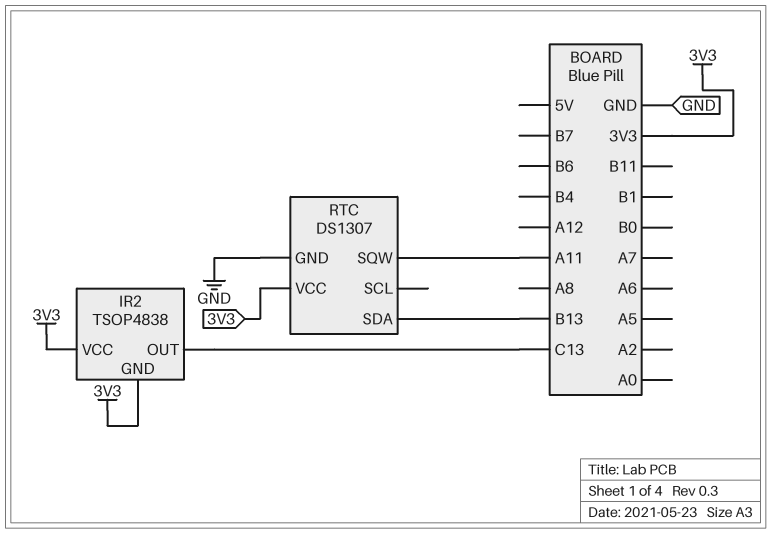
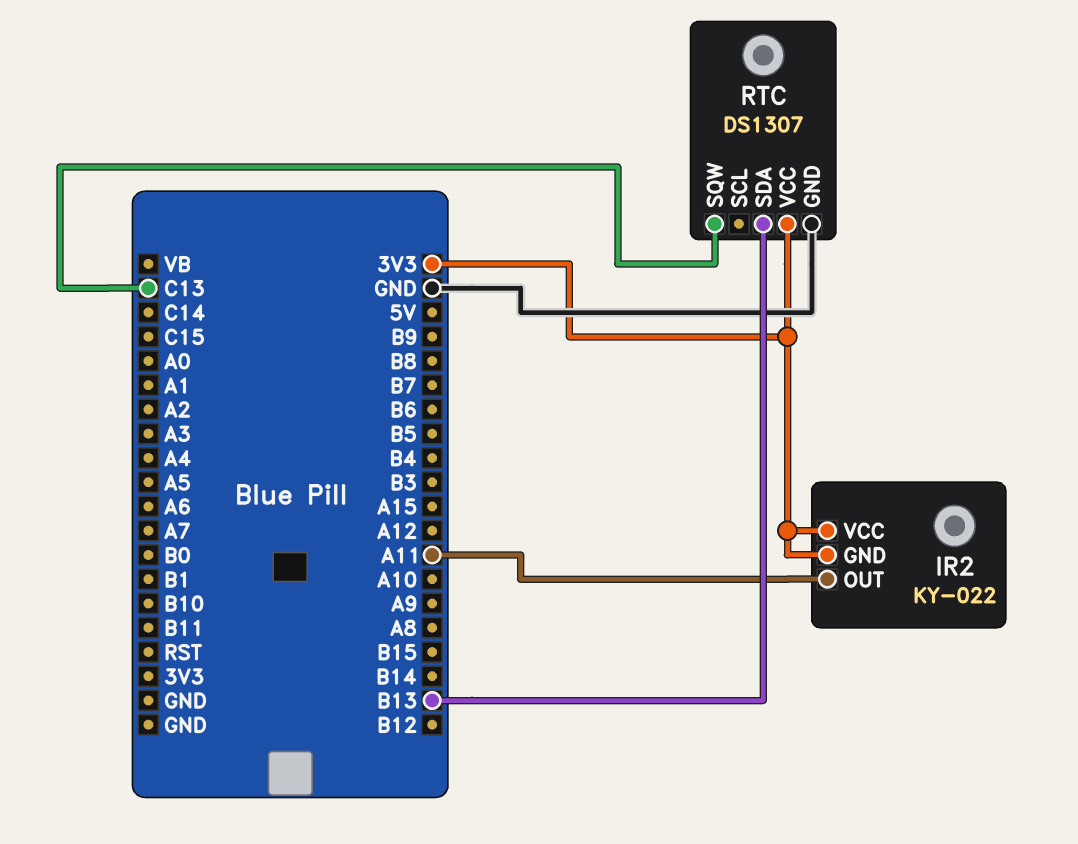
IR2: TSOP4838 -> KY-022
IR2 pin OUT: C13 -> A11
RTC pin SQW: A11 -> C13

